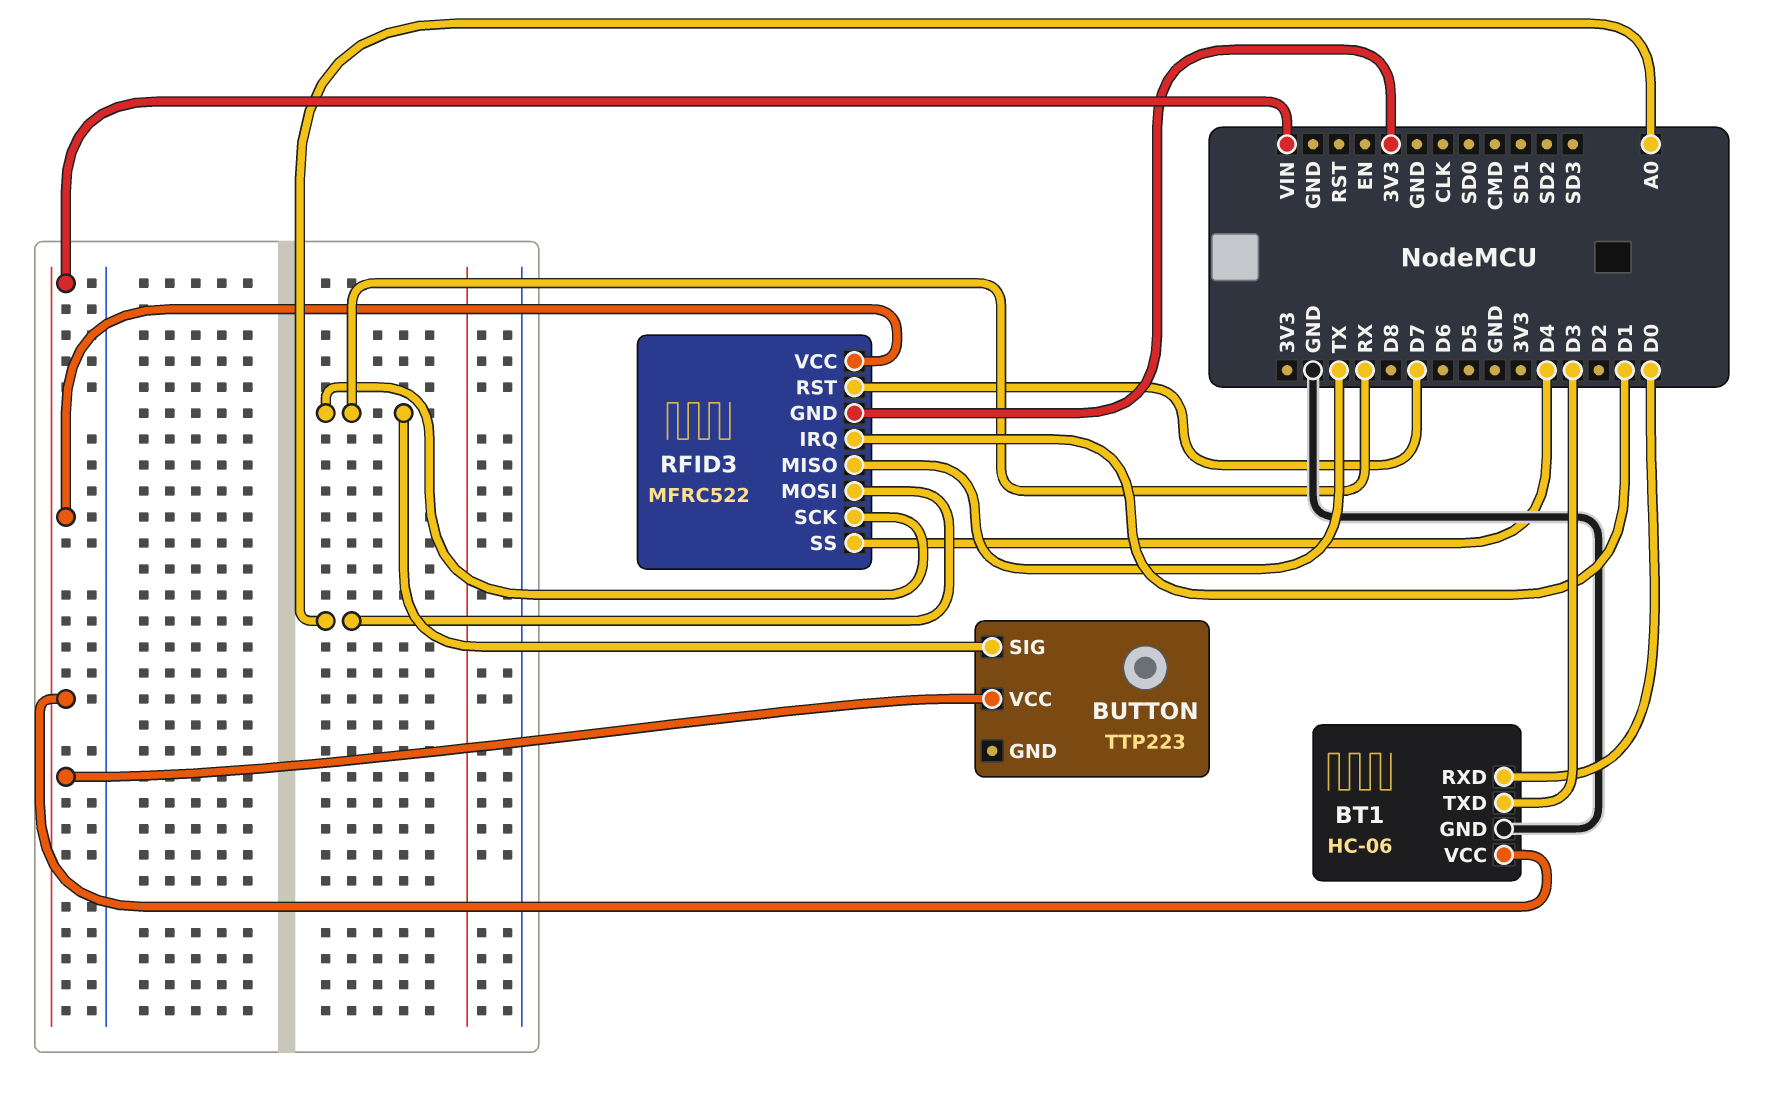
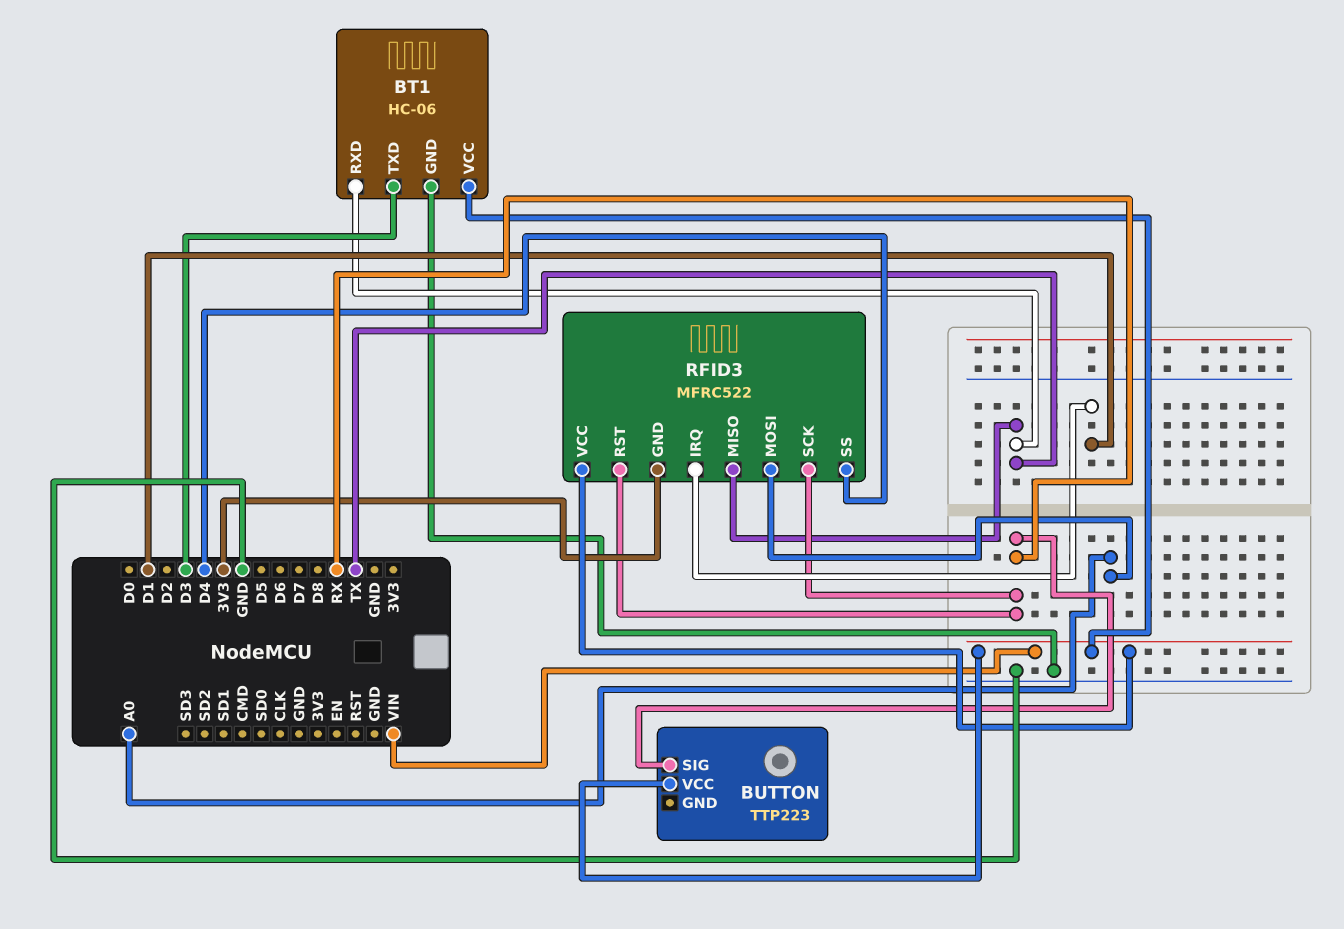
BT1 pin RXD: D0 -> TX
RFID3 pin RST: D7 -> RX

